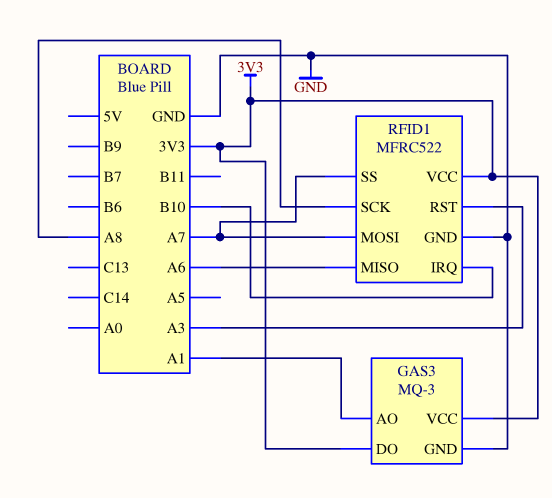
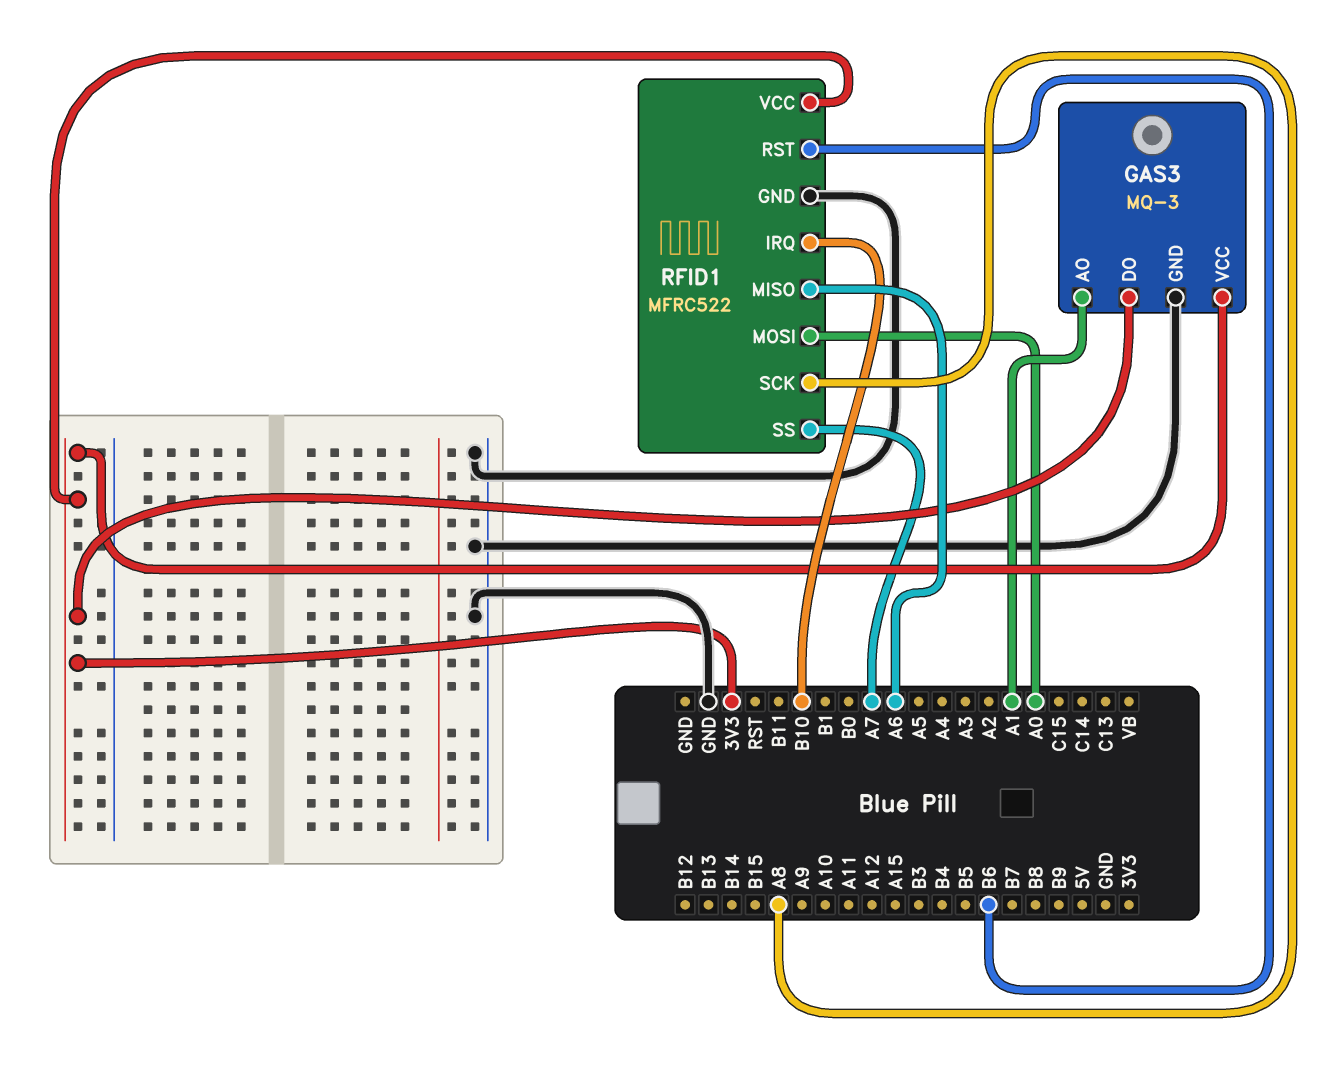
RFID1 pin MOSI: A7 -> A0
RFID1 pin RST: A3 -> B6

